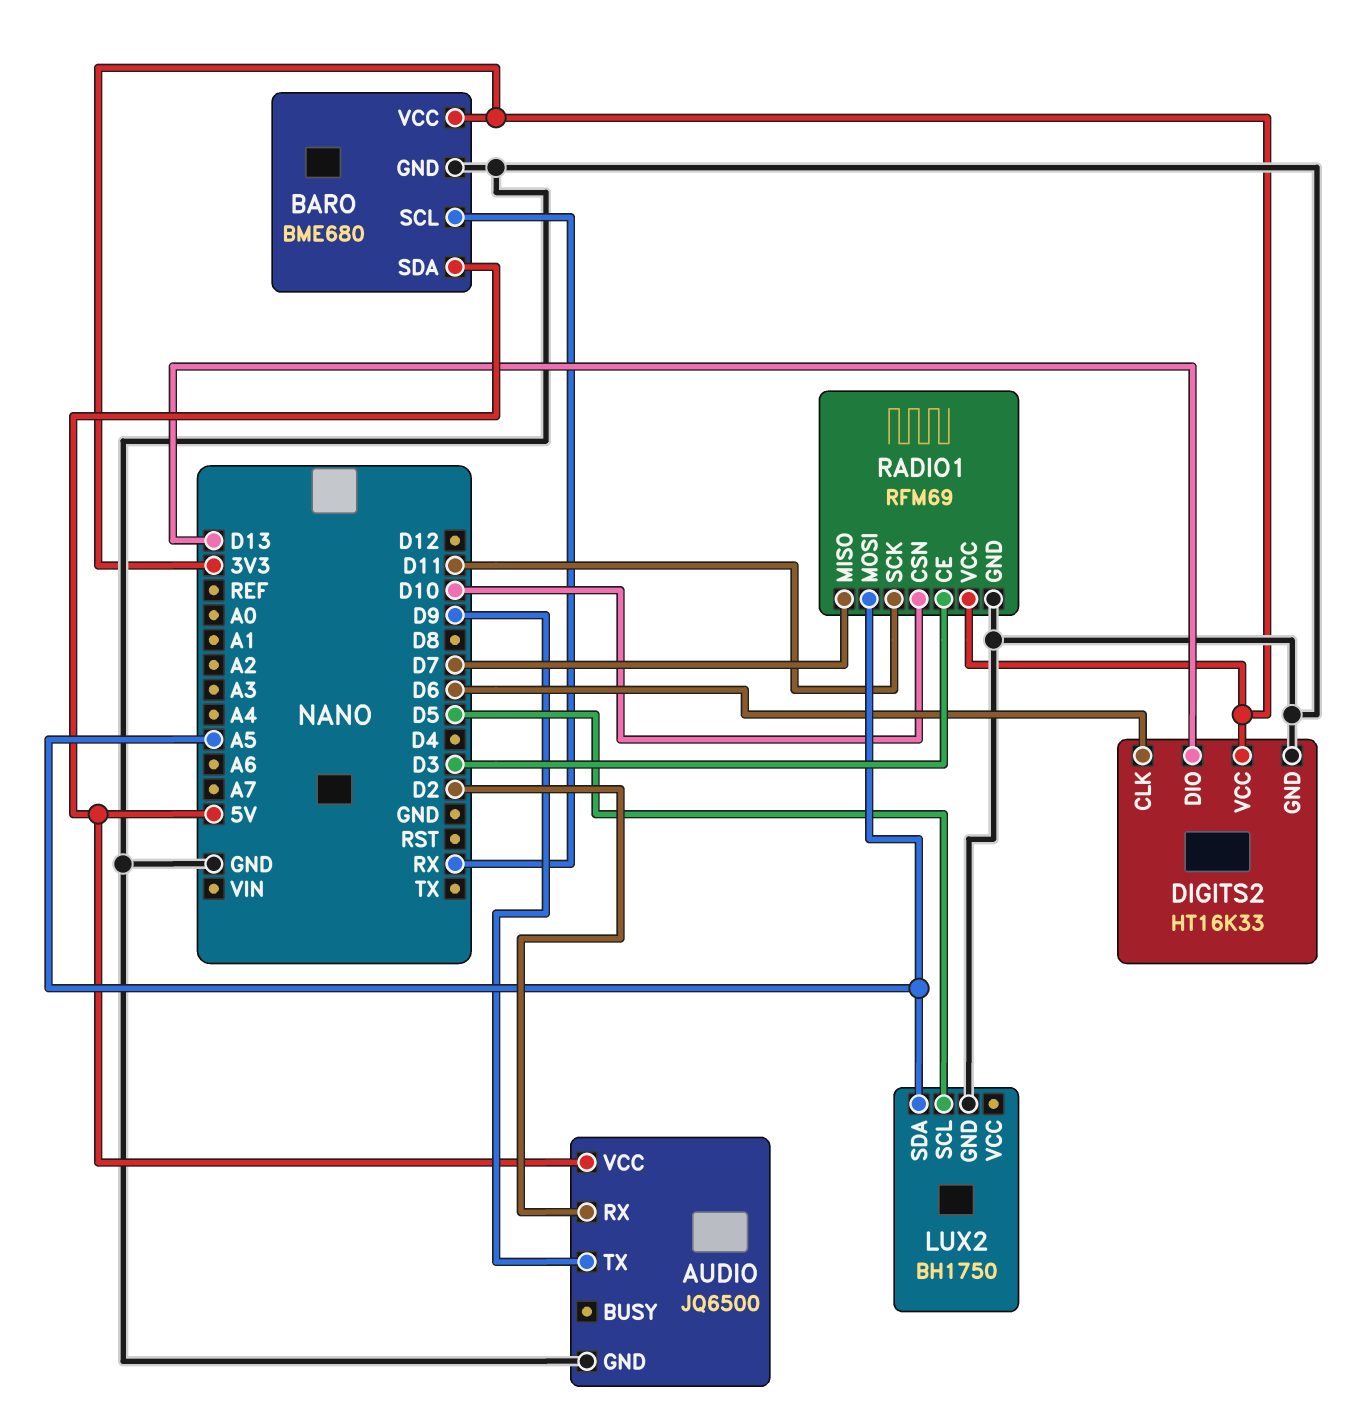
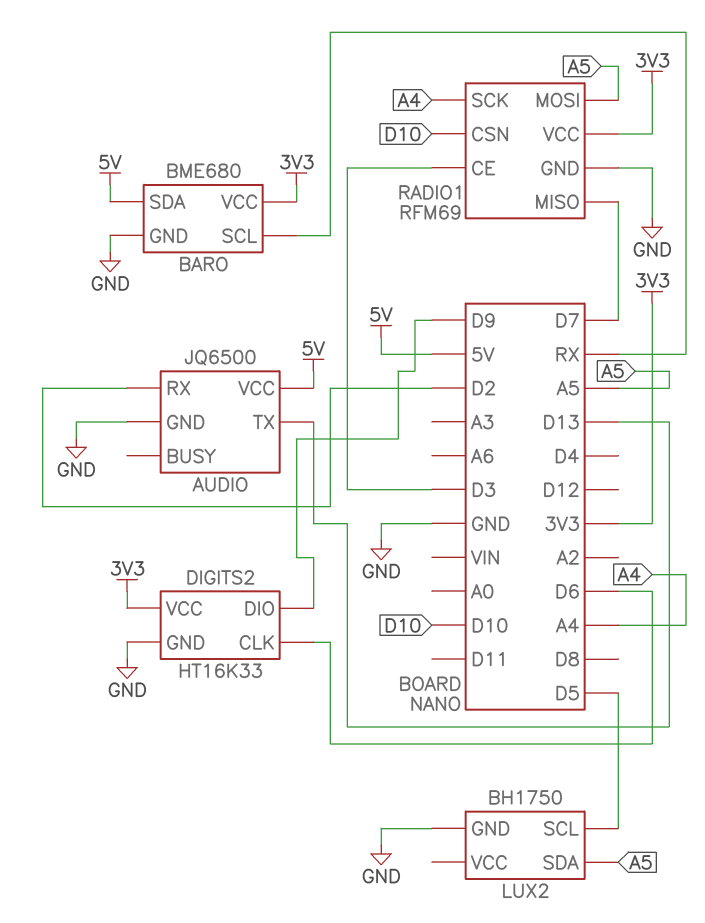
AUDIO pin TX: D9 -> D13
DIGITS2 pin DIO: D13 -> D9
RADIO1 pin SCK: D11 -> A4

